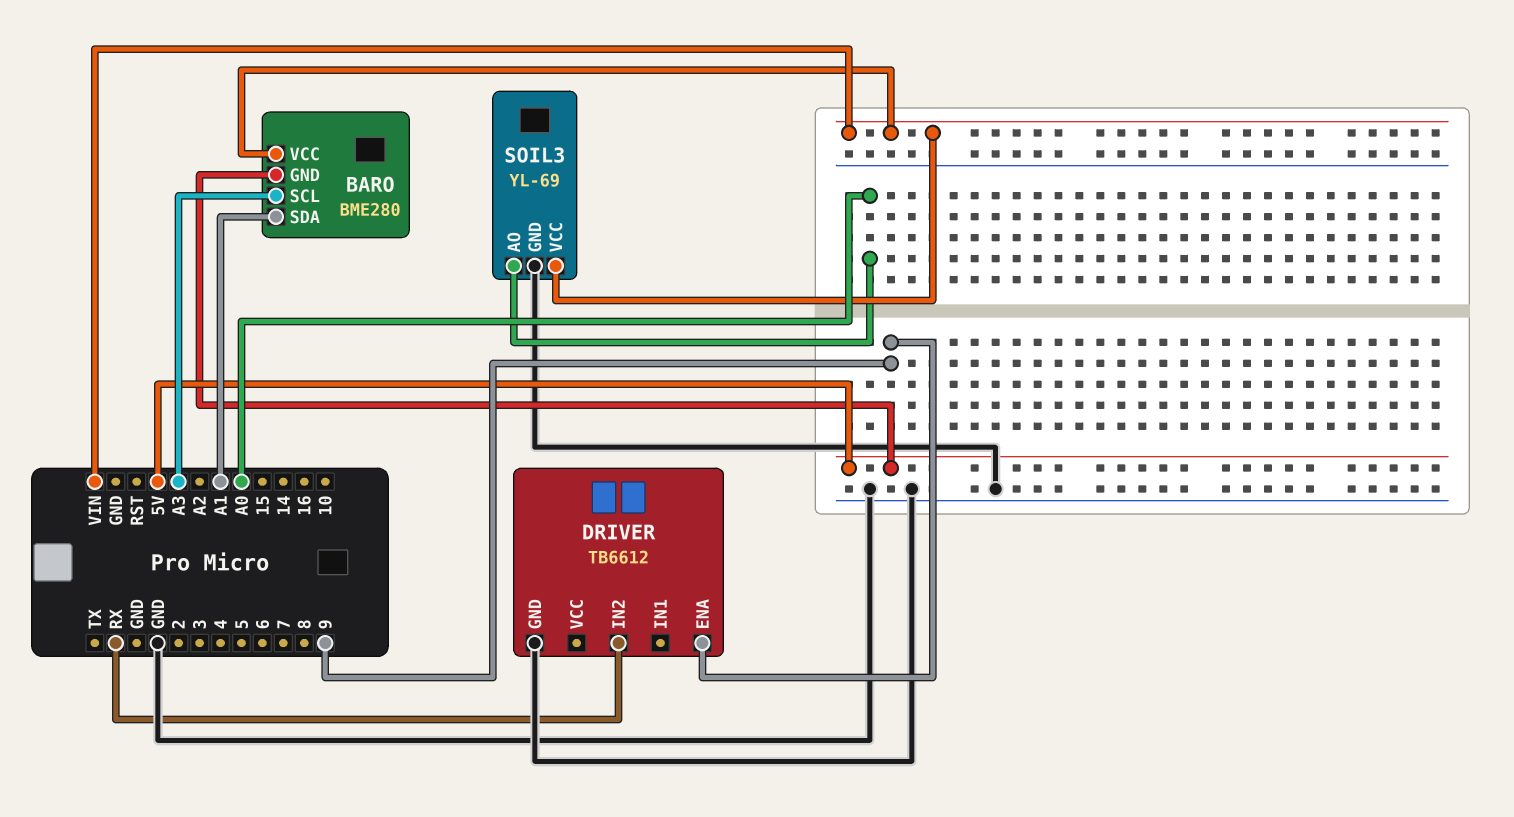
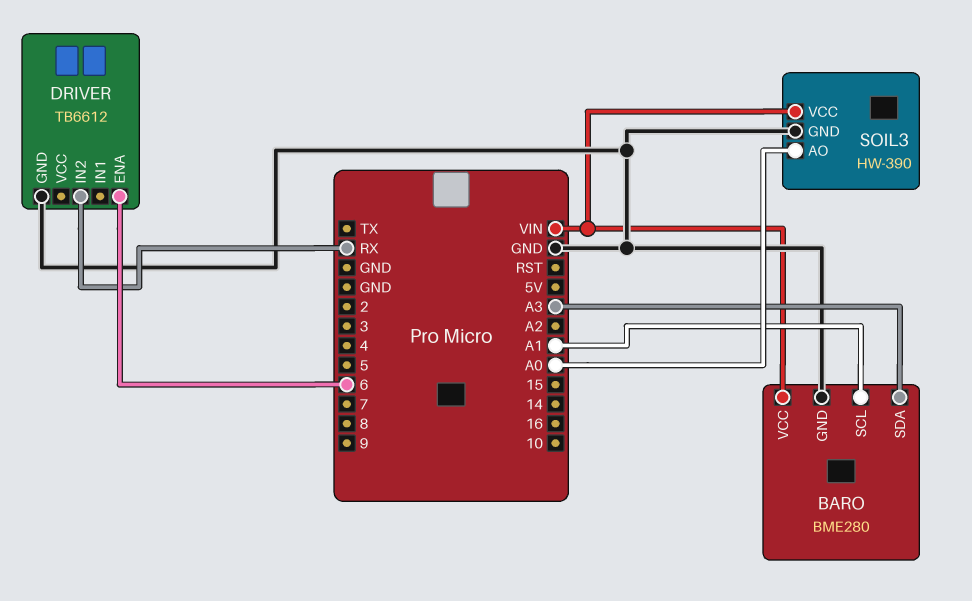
BARO pin GND: 5V -> GND
BARO pin SCL: A3 -> A1
BARO pin SDA: A1 -> A3
DRIVER pin ENA: 9 -> 6
SOIL3: YL-69 -> HW-390

